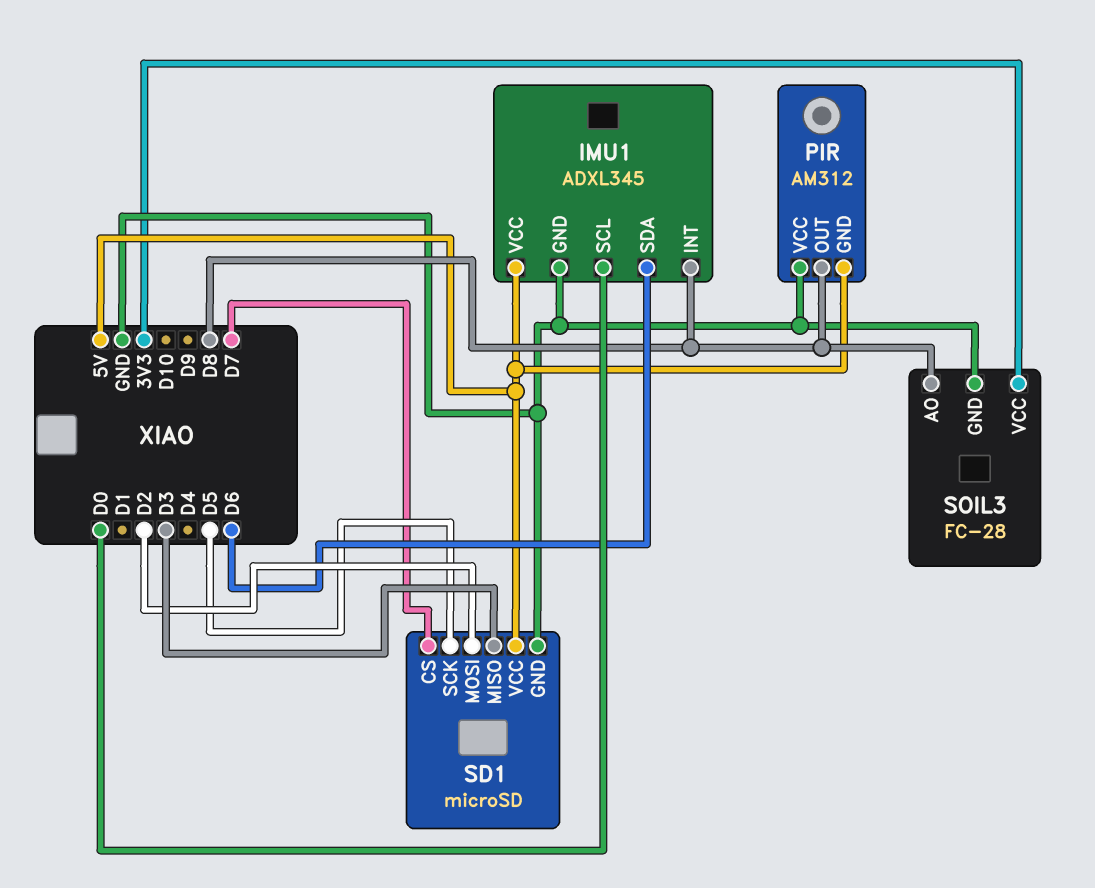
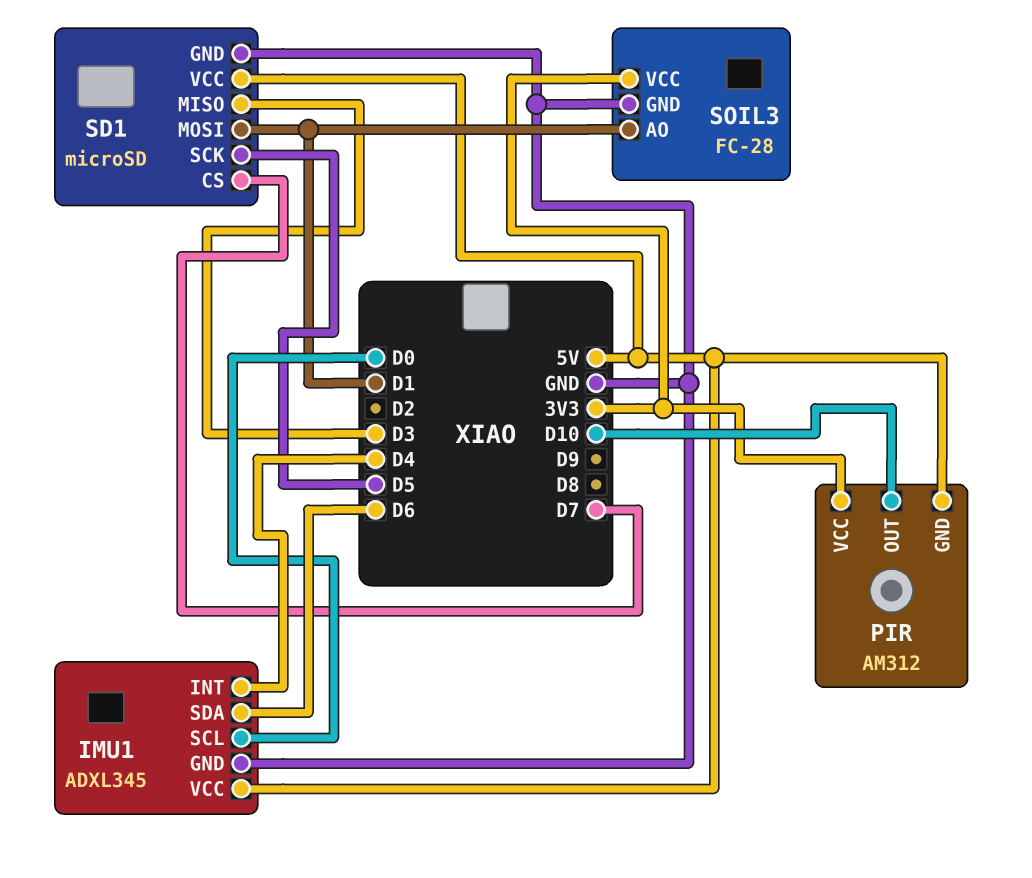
IMU1 pin INT: D8 -> D4
PIR pin OUT: D8 -> D10
PIR pin VCC: GND -> 3V3
SD1 pin MOSI: D2 -> D1
SOIL3 pin AO: D8 -> D1

